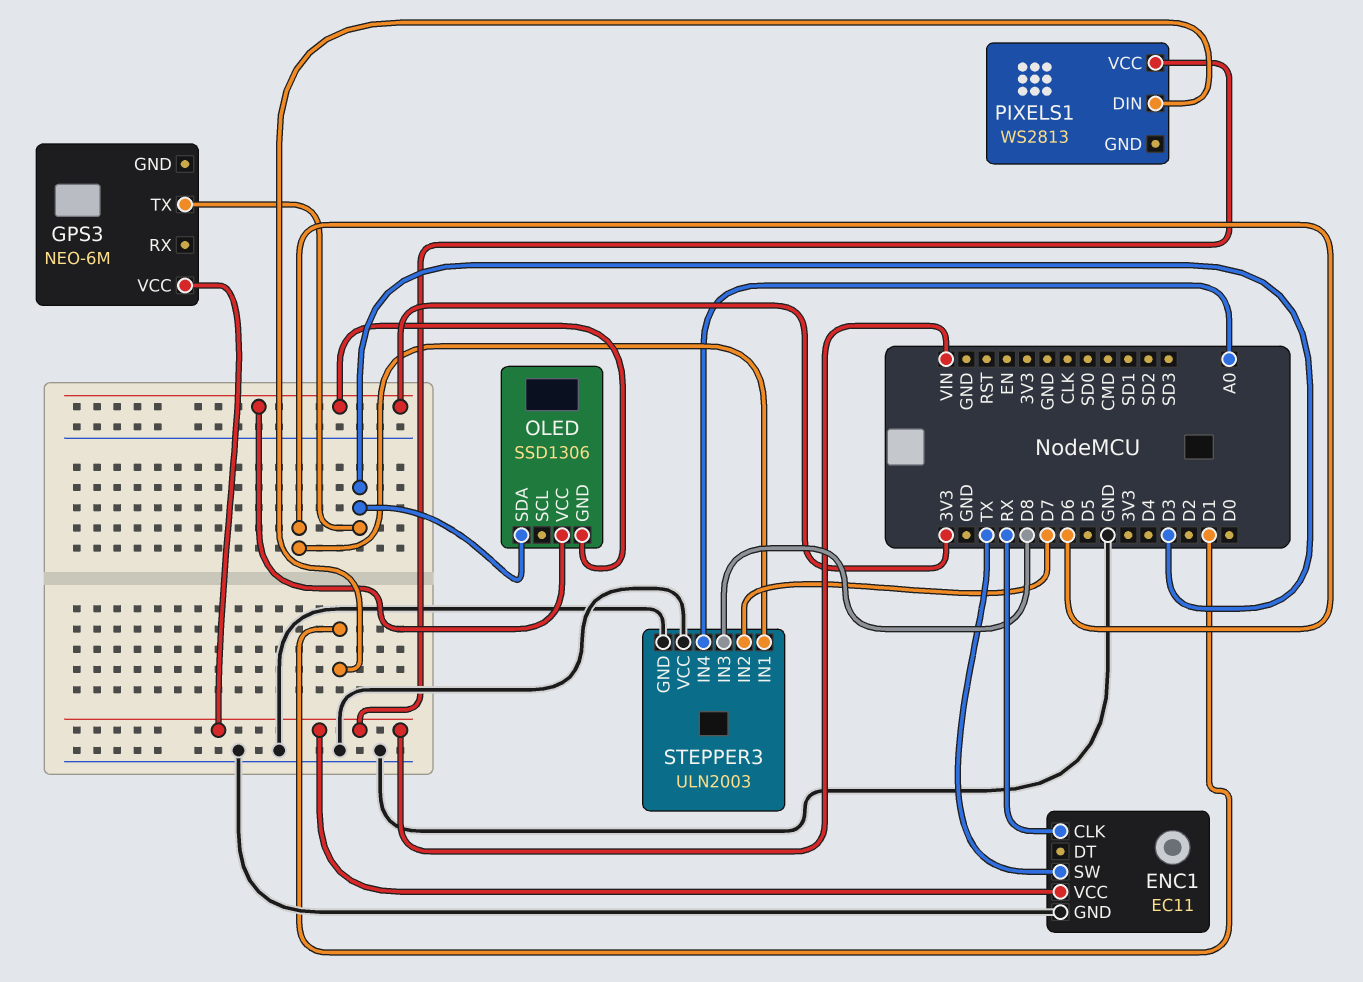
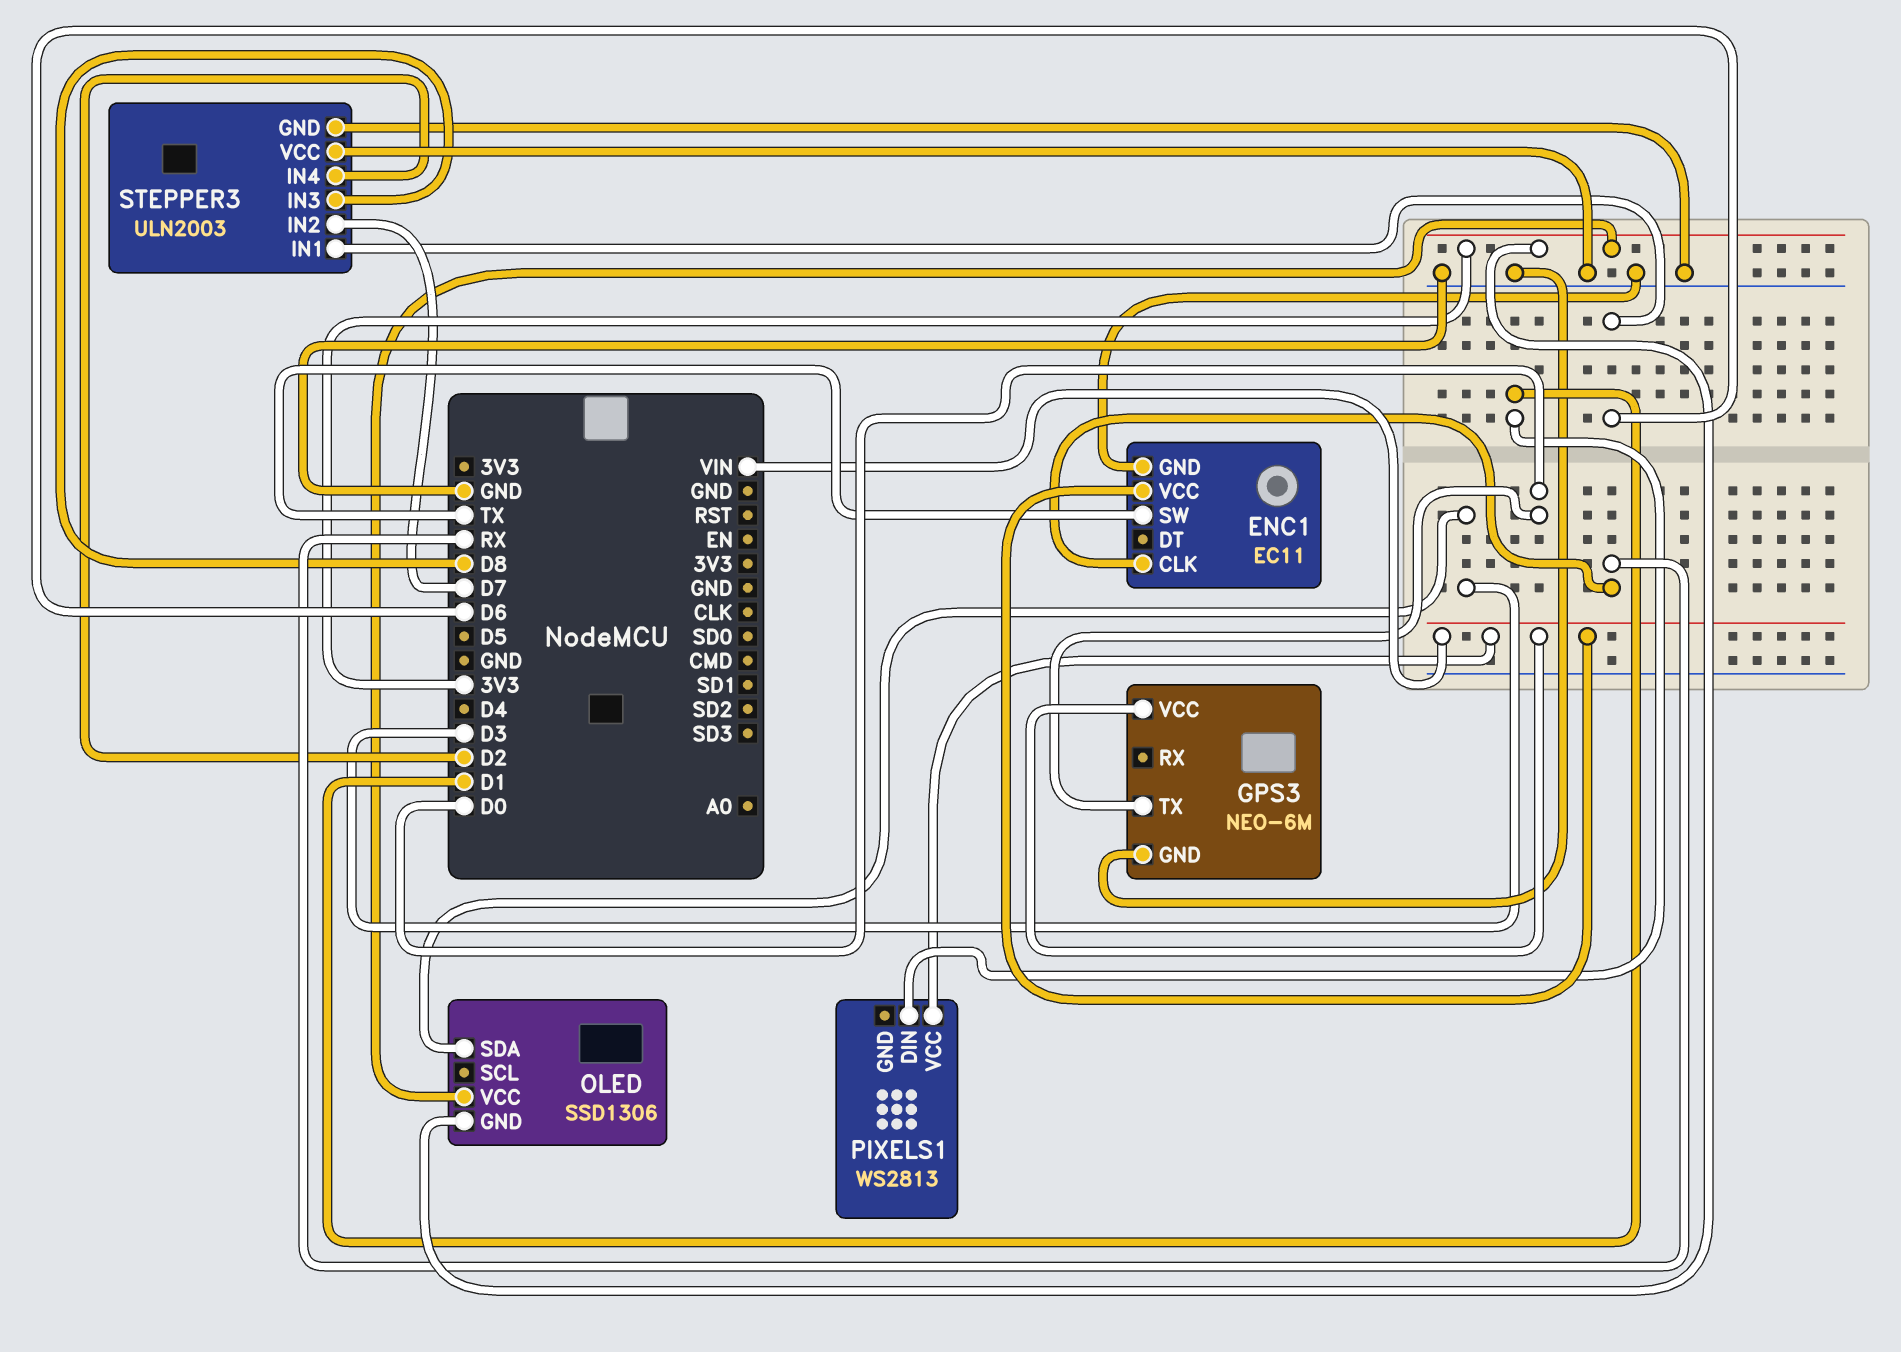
GPS3 pin GND: none -> GND
GPS3 pin TX: D3 -> D0
STEPPER3 pin IN4: A0 -> D2

